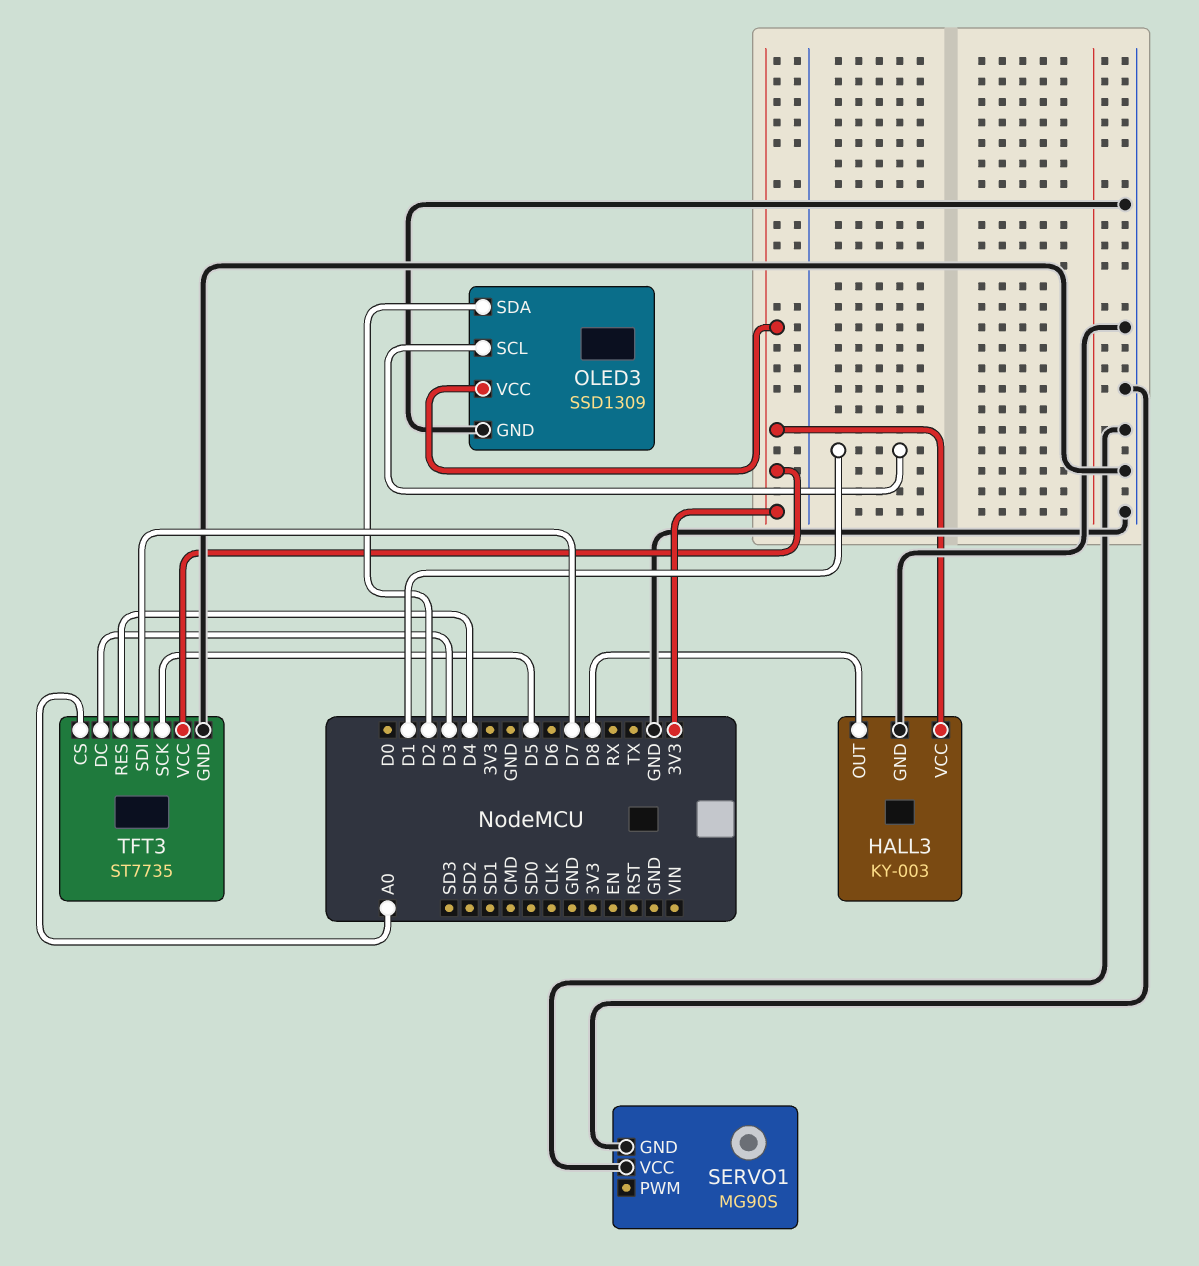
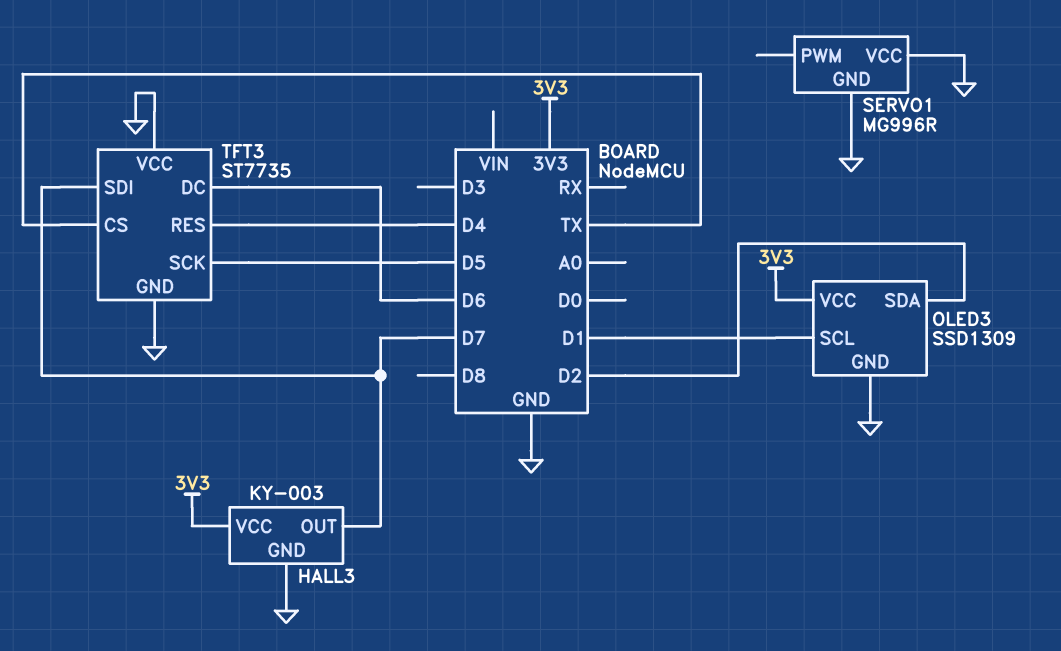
HALL3 pin OUT: D8 -> D7
SERVO1: MG90S -> MG996R
TFT3 pin CS: A0 -> TX
TFT3 pin DC: D3 -> D6
TFT3 pin VCC: 3V3 -> GND

